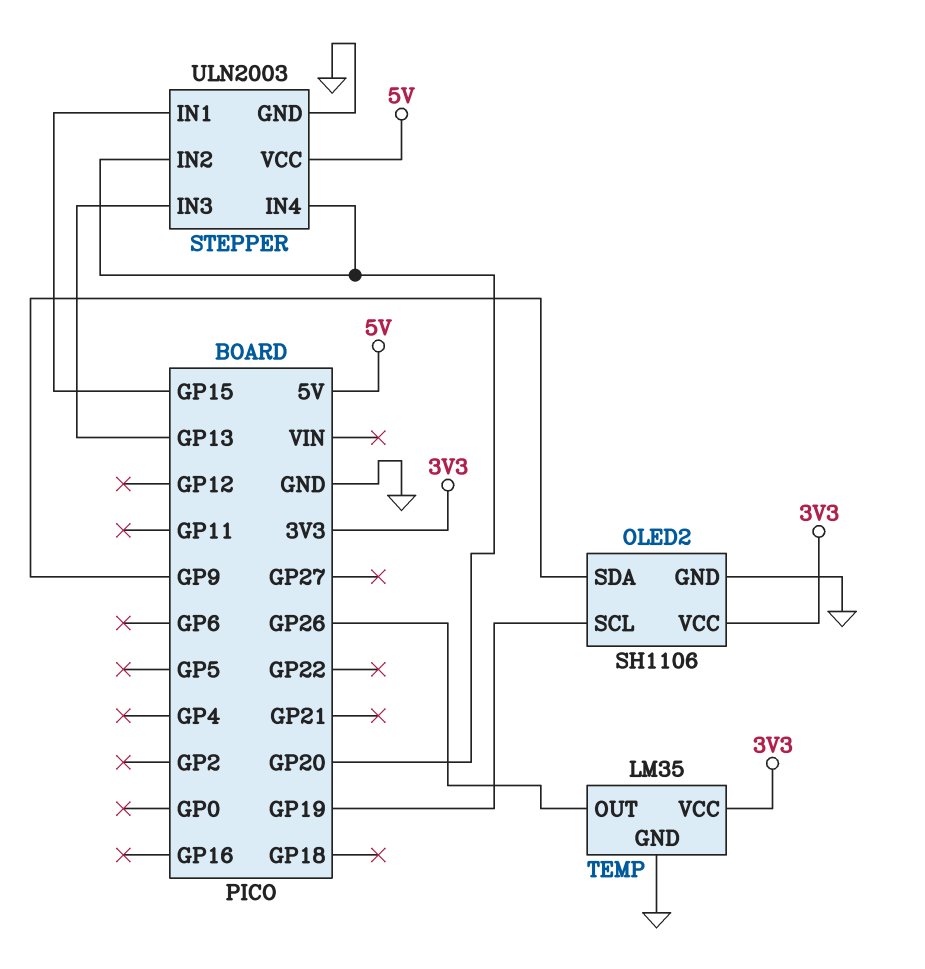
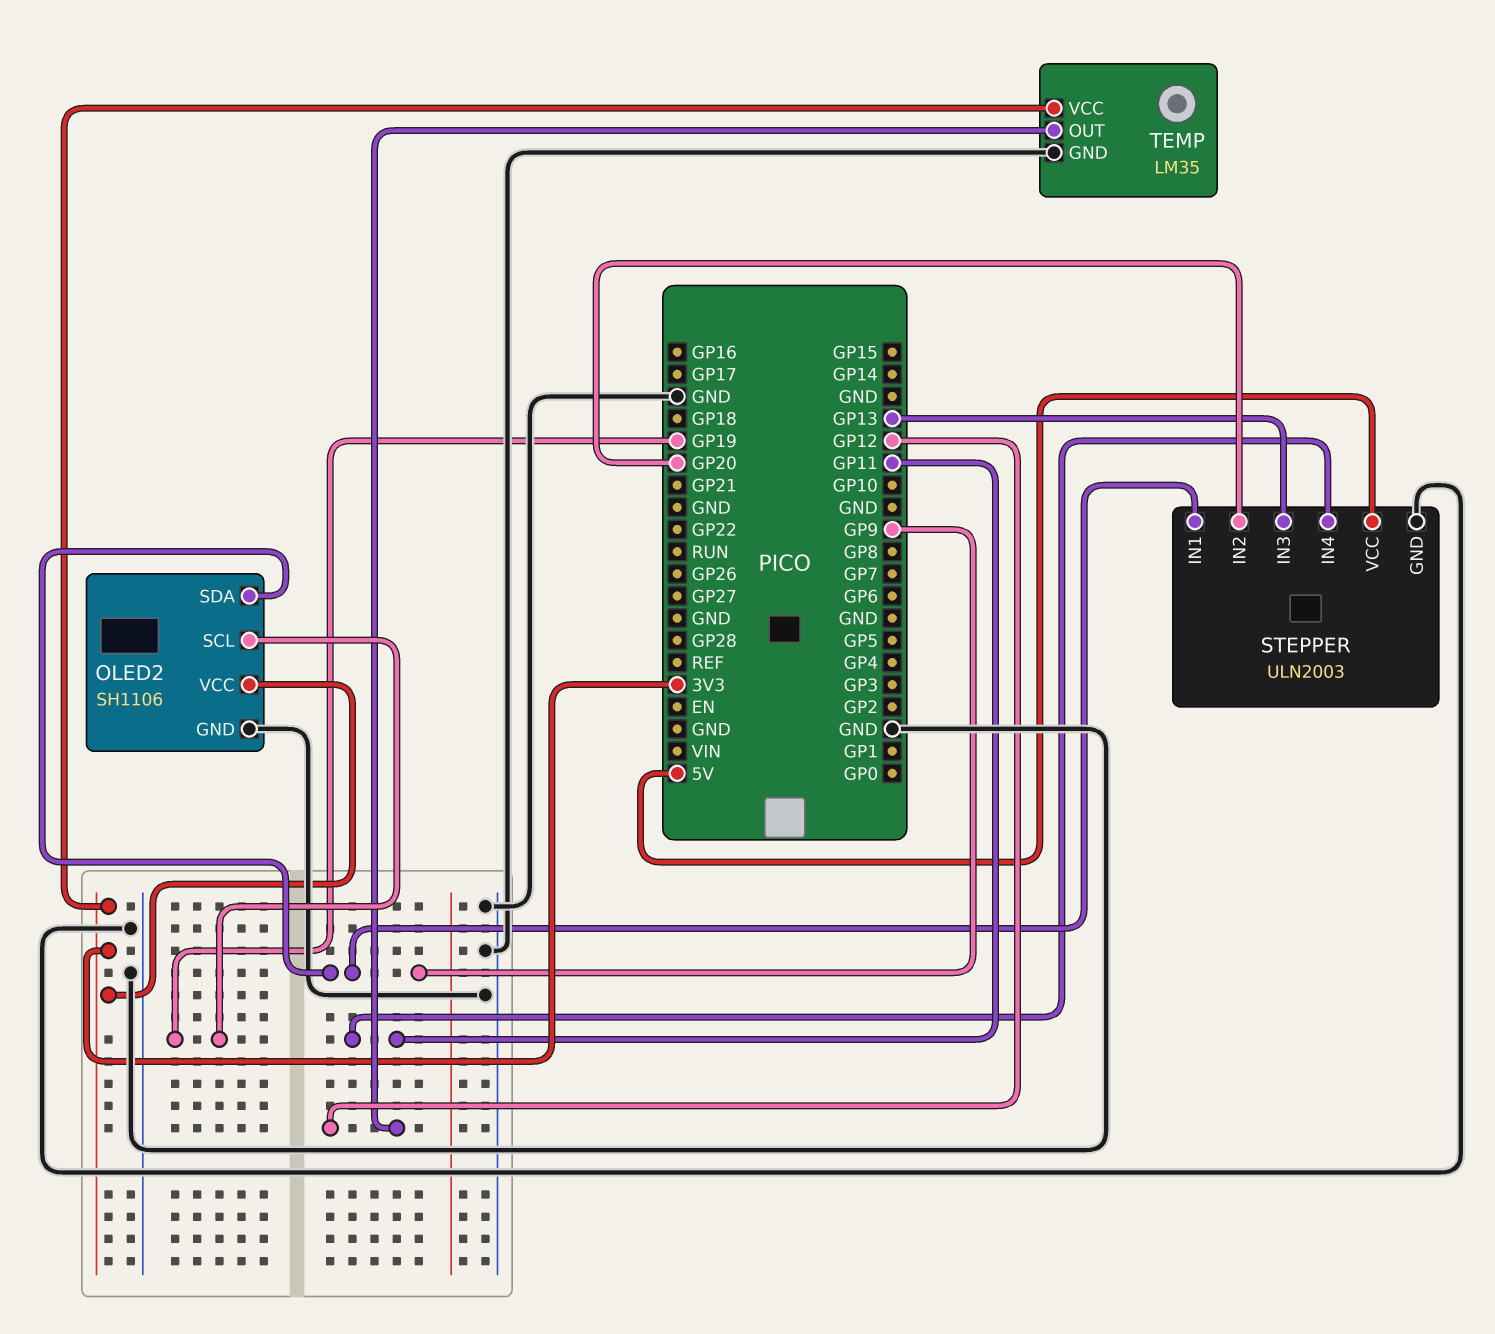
STEPPER pin IN1: GP15 -> GP9
STEPPER pin IN4: GP20 -> GP11
TEMP pin OUT: GP26 -> GP12

